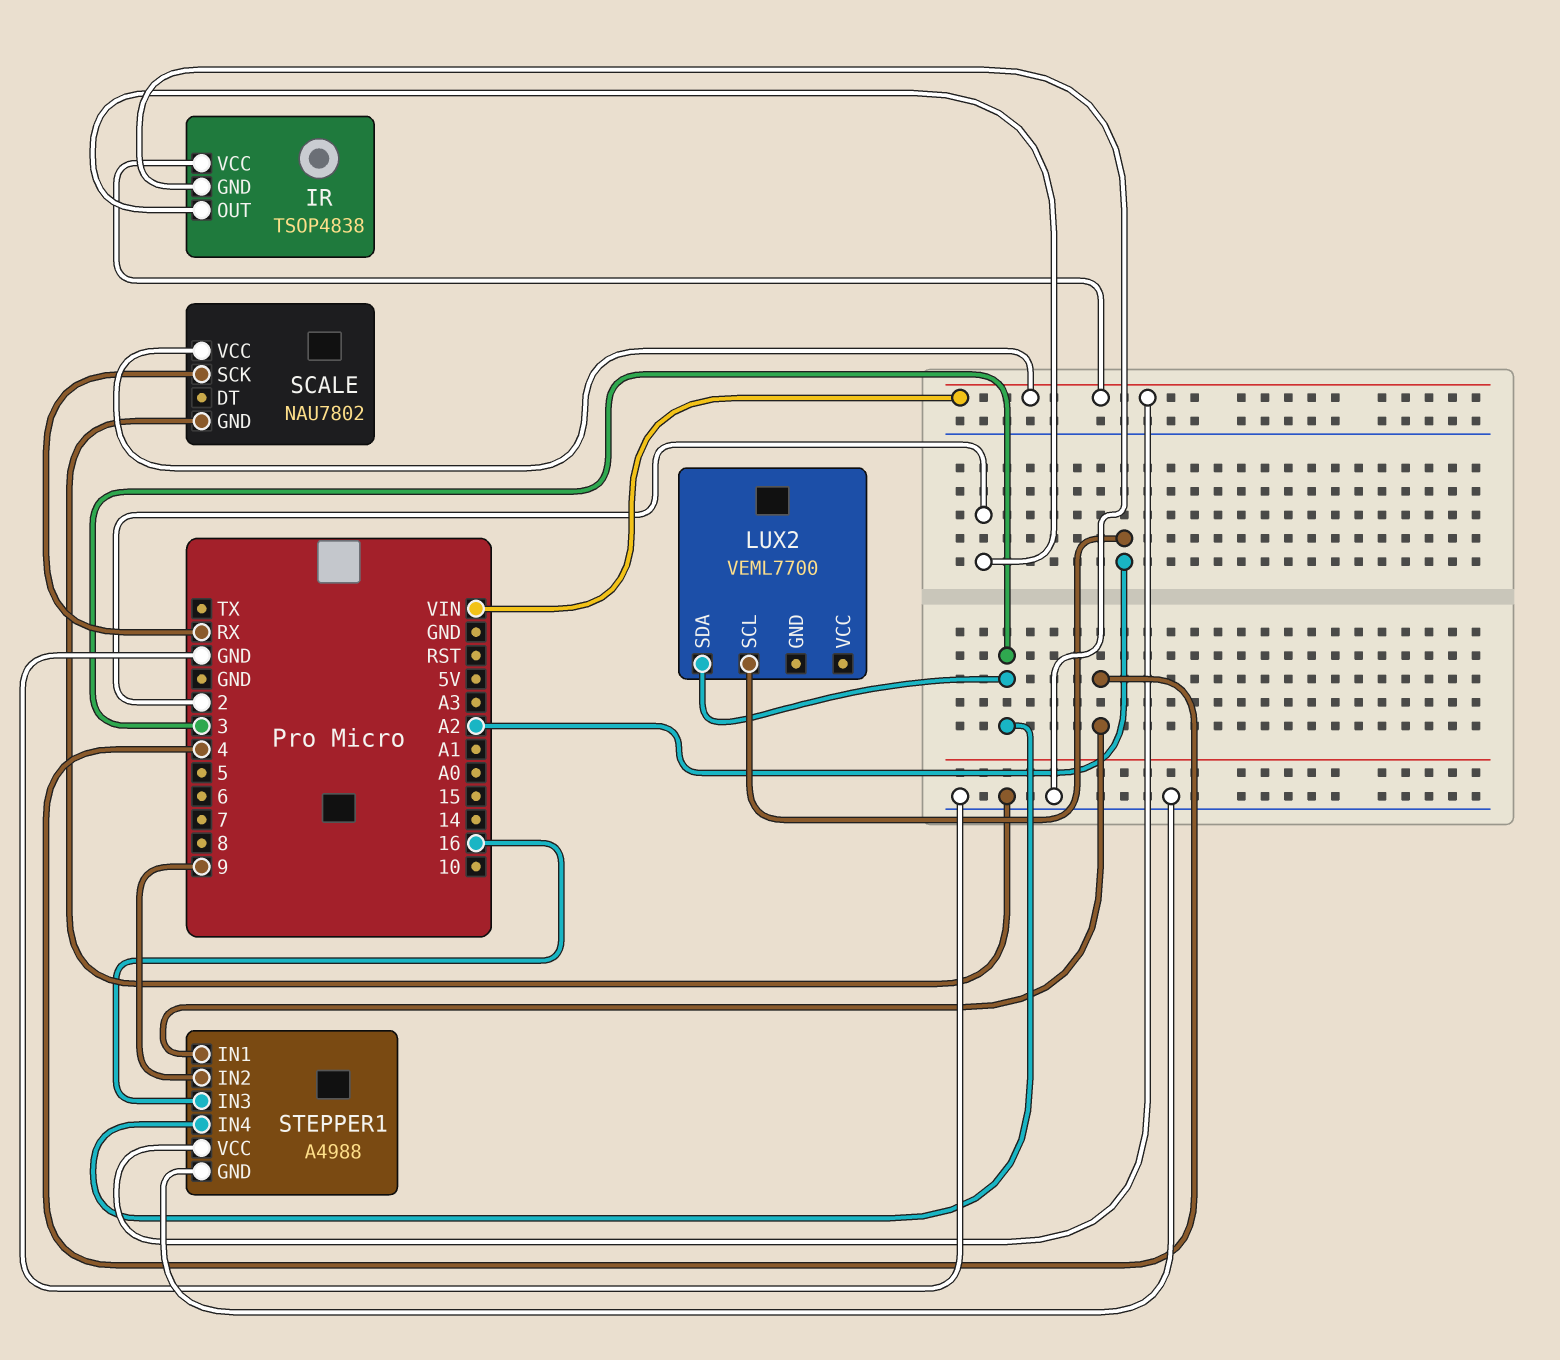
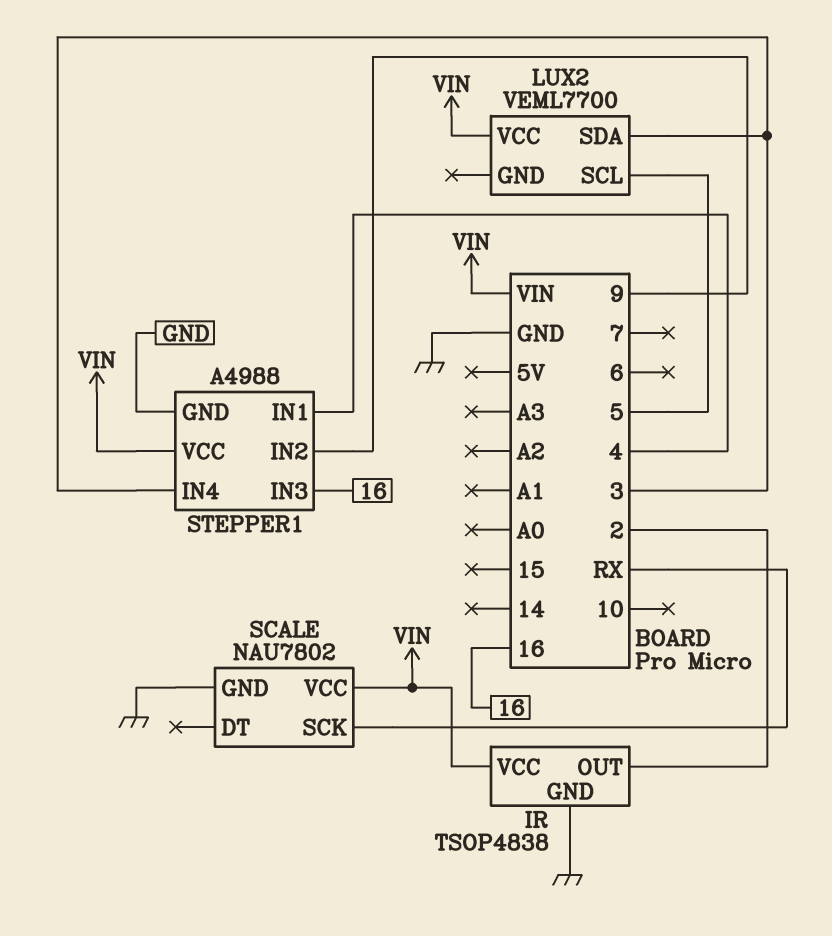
LUX2 pin SCL: A2 -> 5
LUX2 pin VCC: none -> VIN

